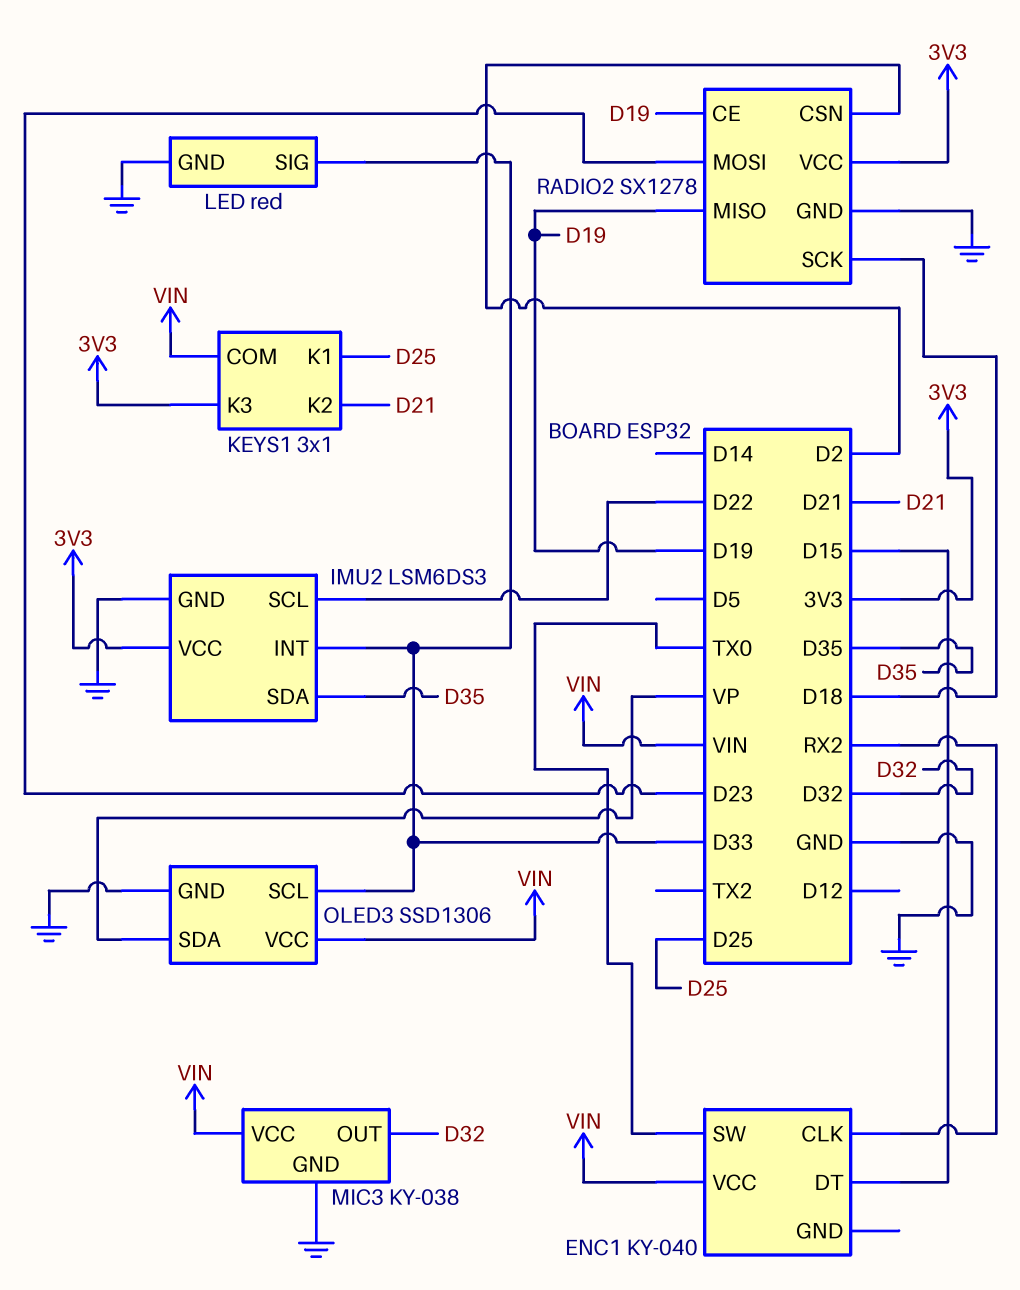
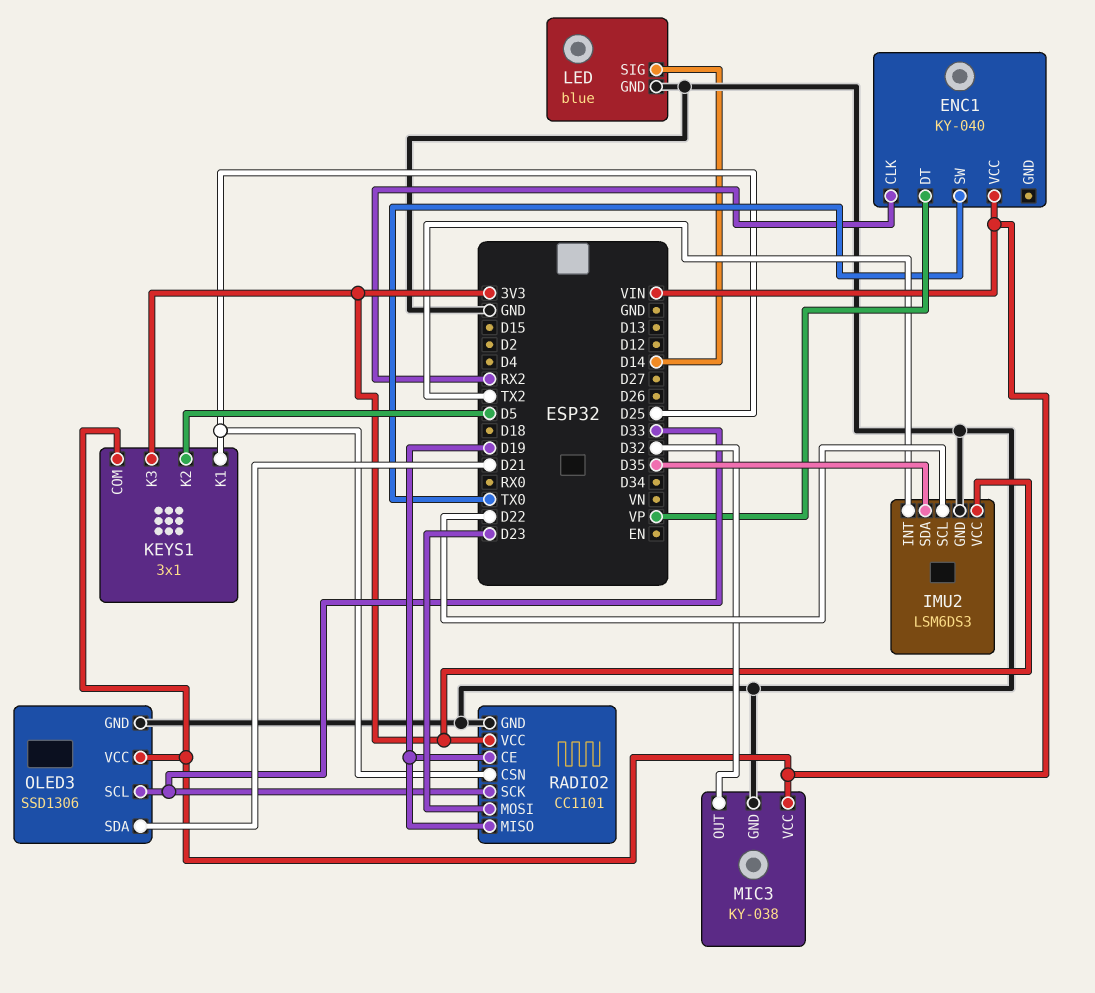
ENC1 pin DT: D15 -> VP
IMU2 pin INT: D33 -> TX2
KEYS1 pin K2: D21 -> D5
LED: red -> blue
LED pin SIG: D33 -> D14
OLED3 pin SDA: VP -> D21
RADIO2: SX1278 -> CC1101
RADIO2 pin CSN: D2 -> D25
RADIO2 pin SCK: D18 -> D33

